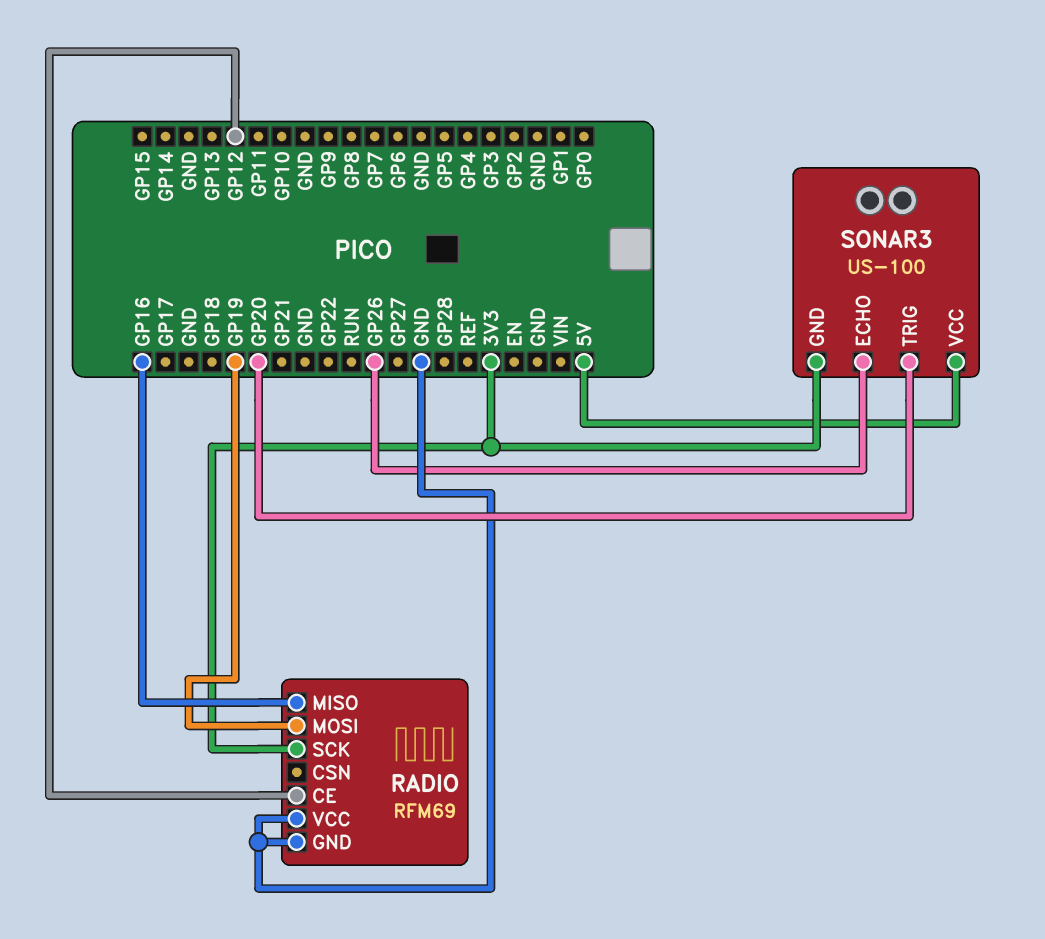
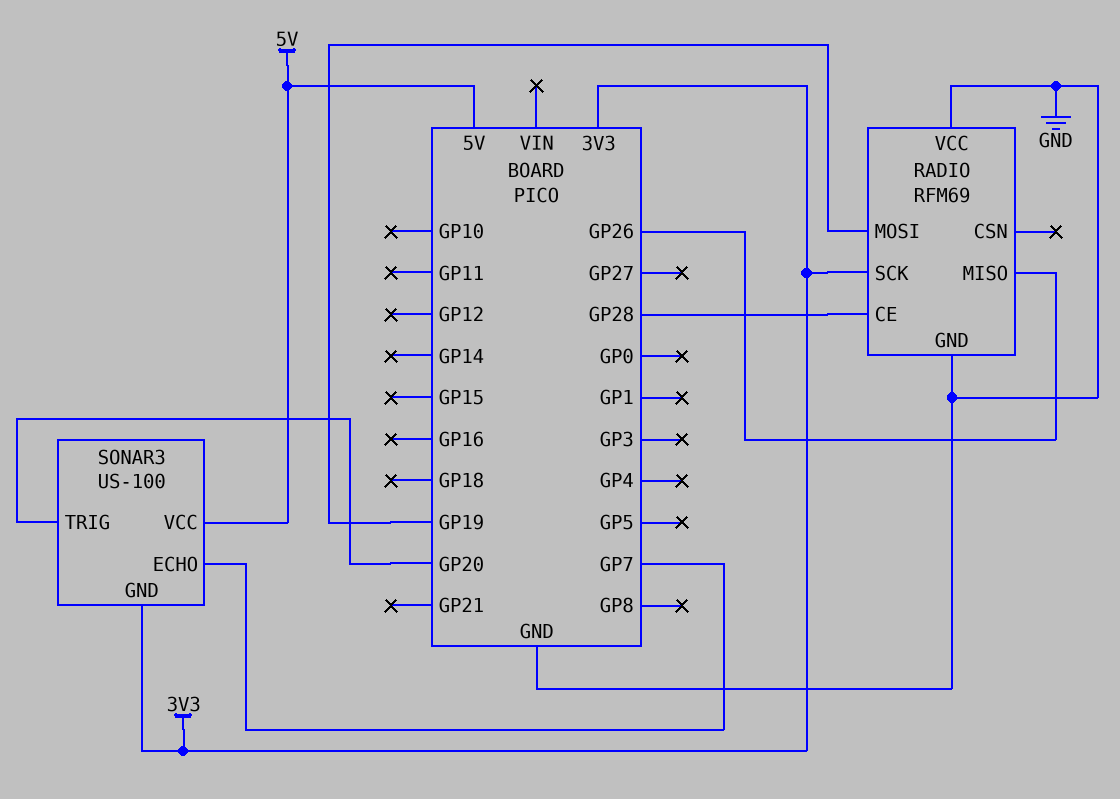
RADIO pin CE: GP12 -> GP28
RADIO pin MISO: GP16 -> GP26
SONAR3 pin ECHO: GP26 -> GP7

